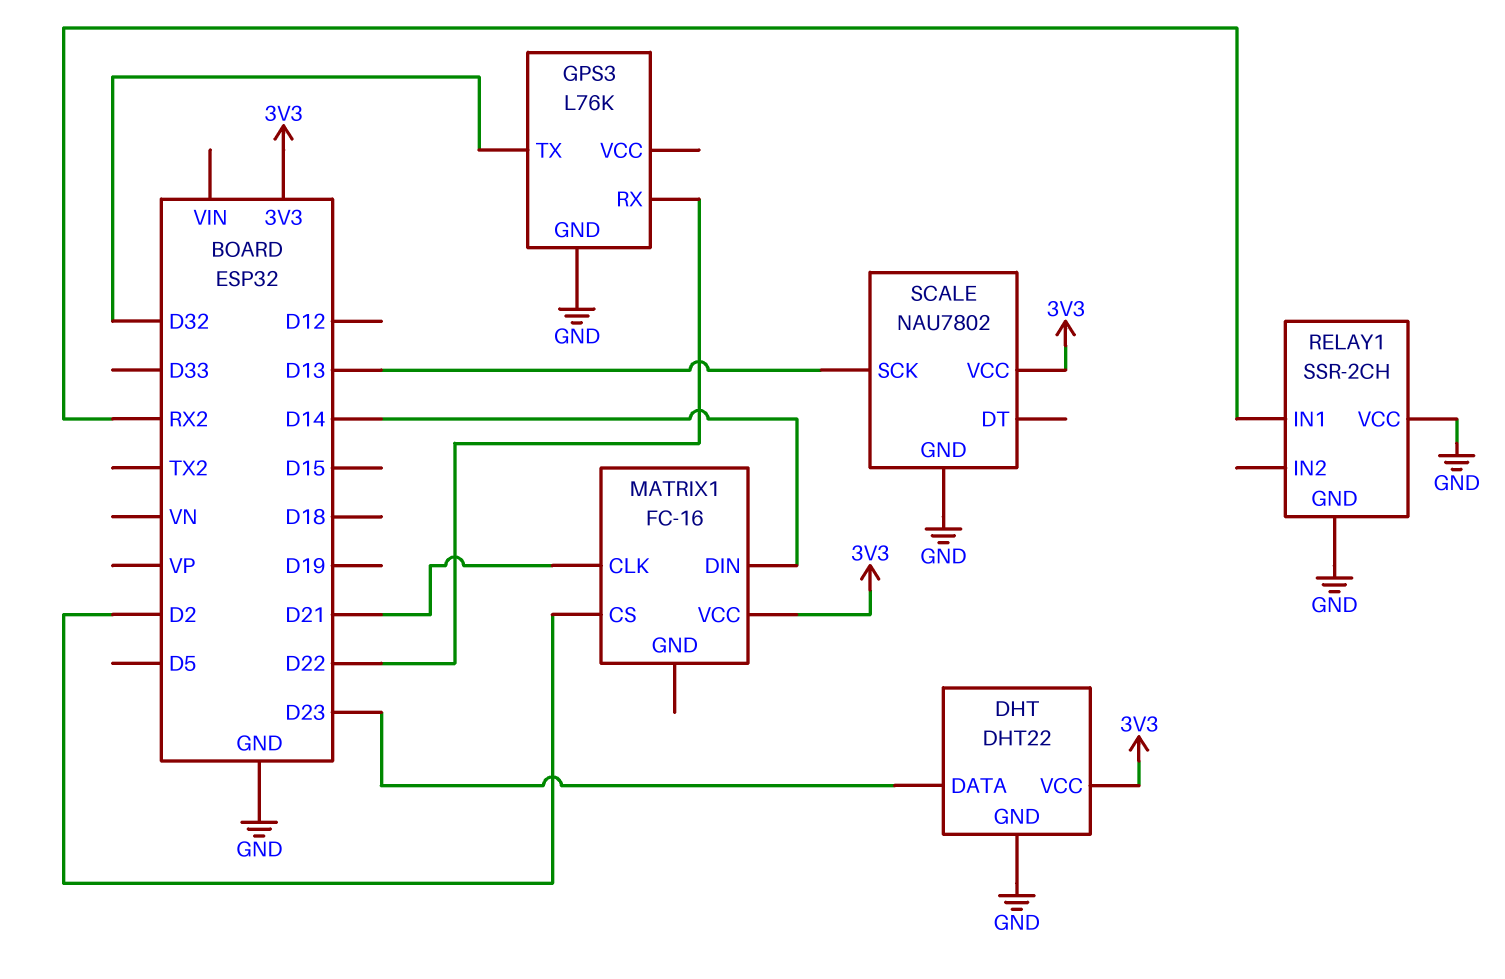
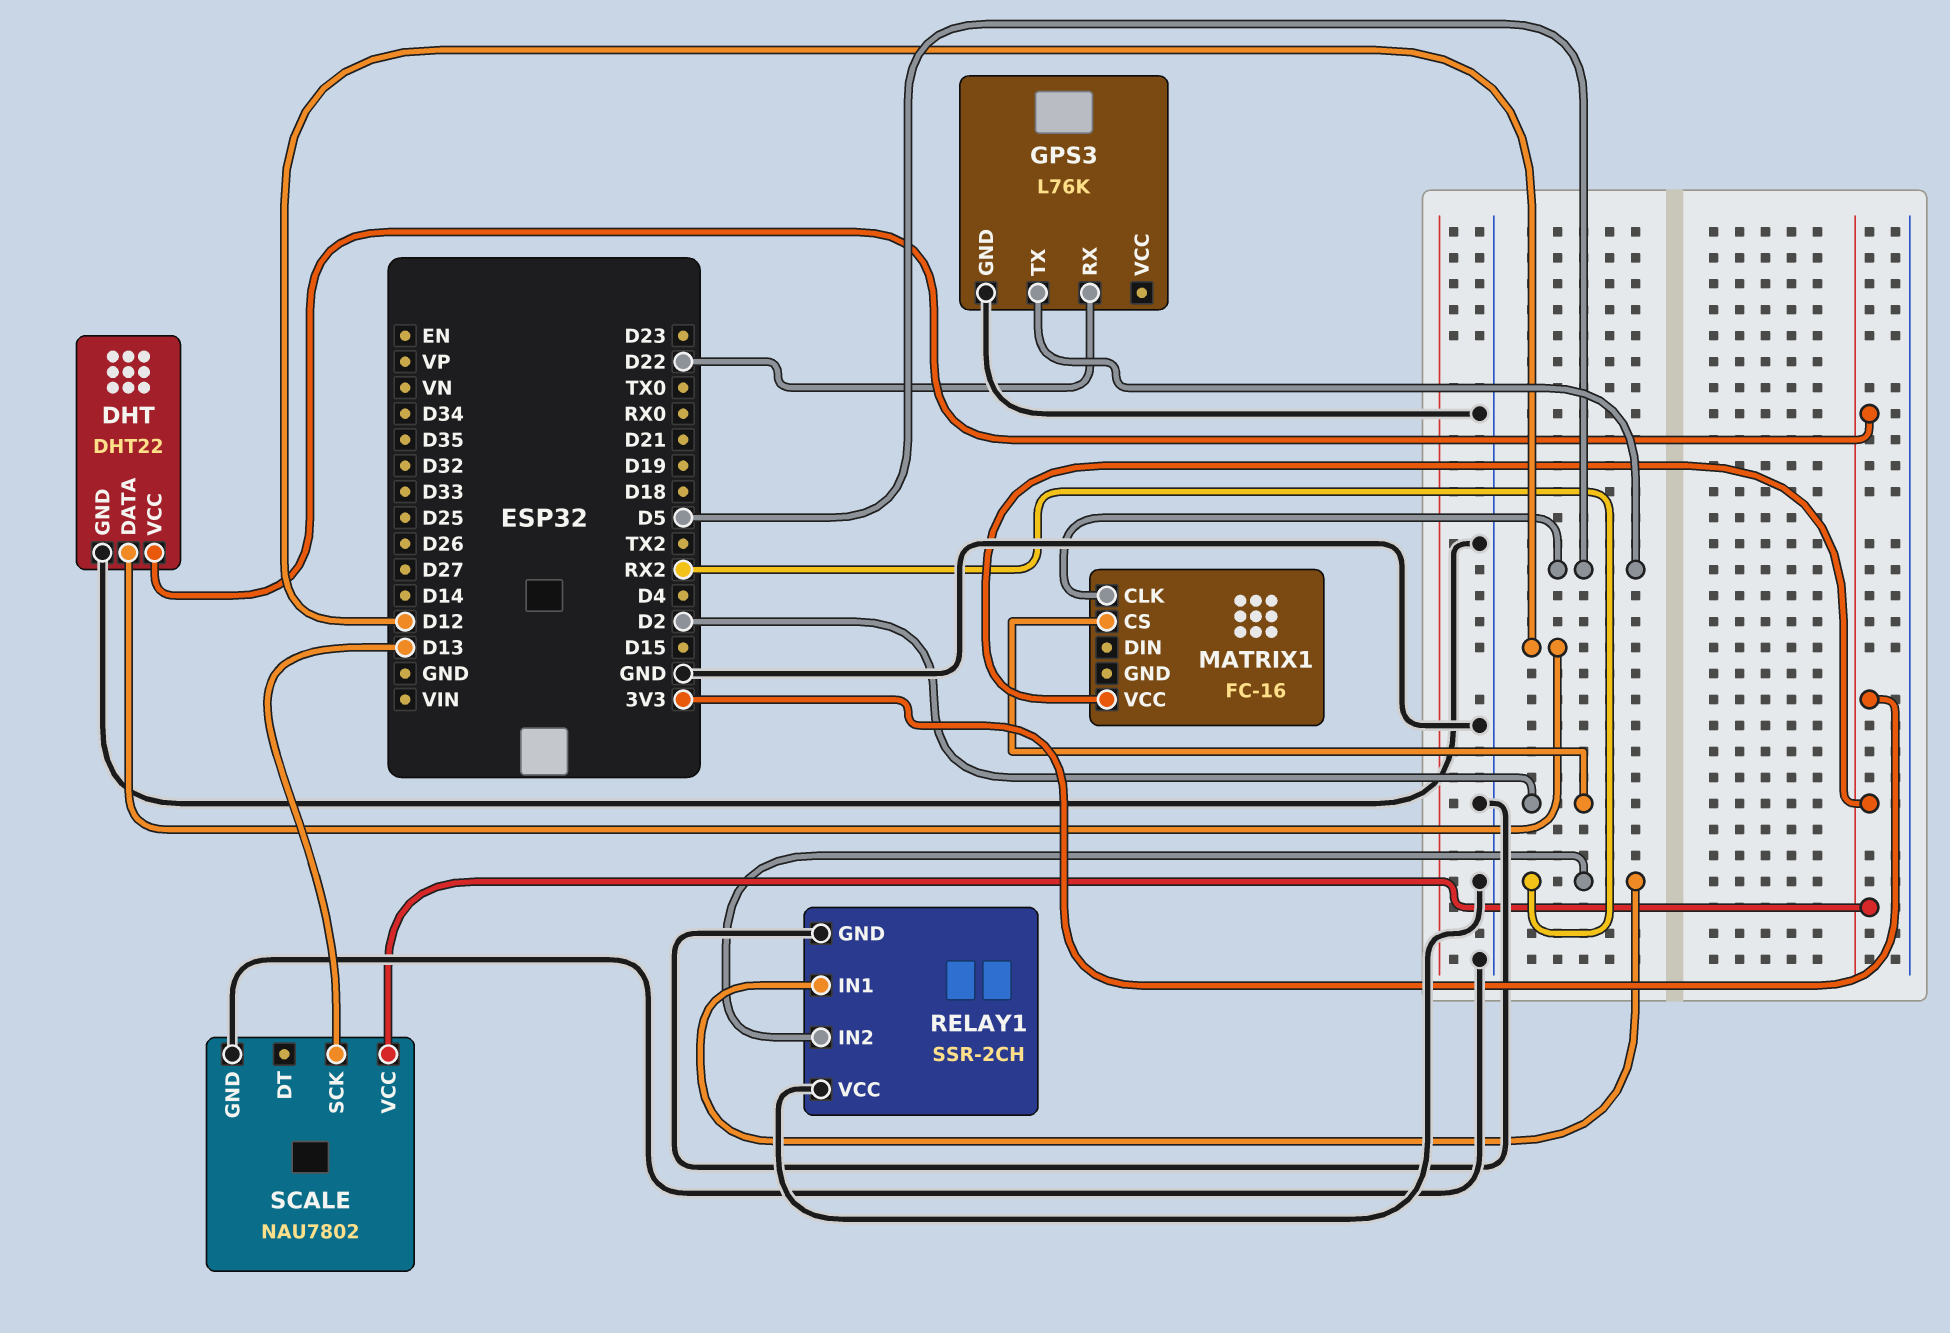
DHT pin DATA: D23 -> D12
GPS3 pin TX: D32 -> D5
MATRIX1 pin CLK: D21 -> D5
MATRIX1 pin DIN: D14 -> none
RELAY1 pin IN2: none -> RX2

